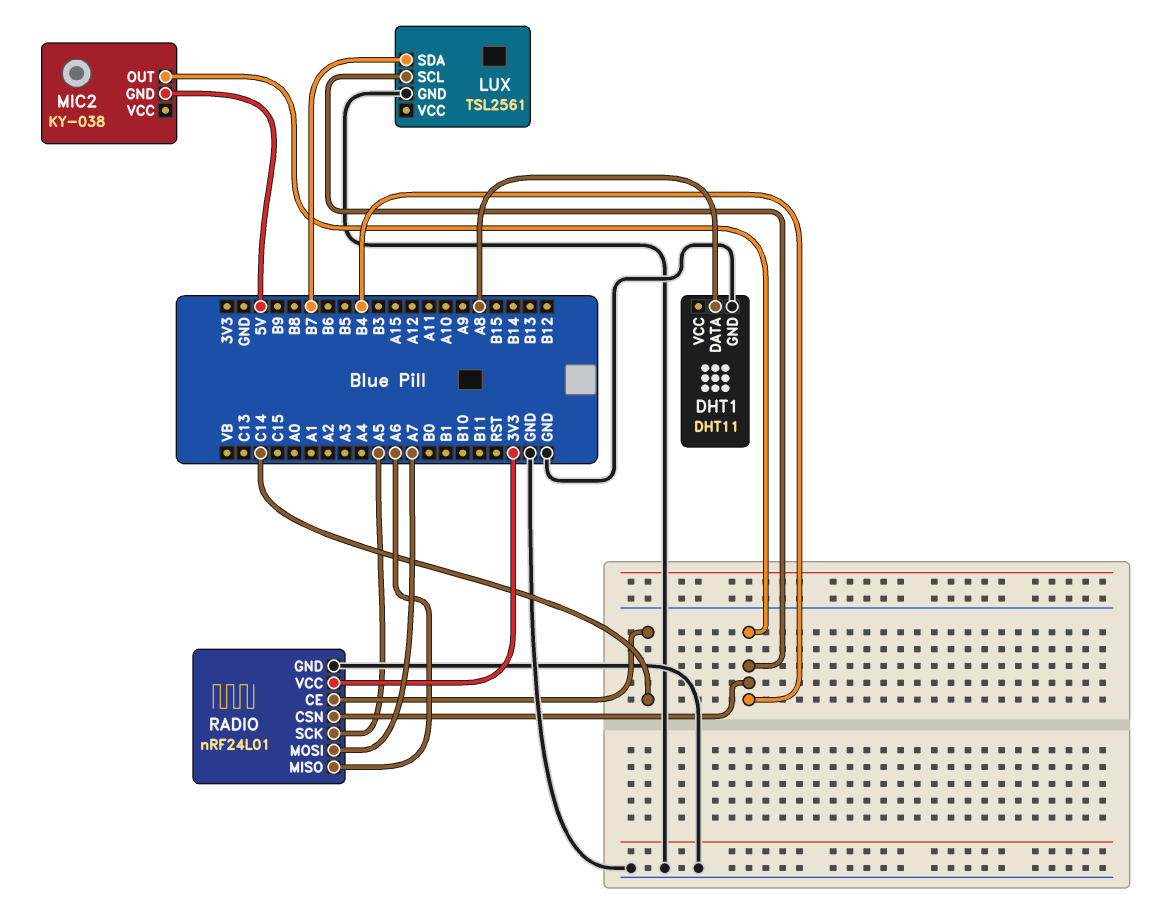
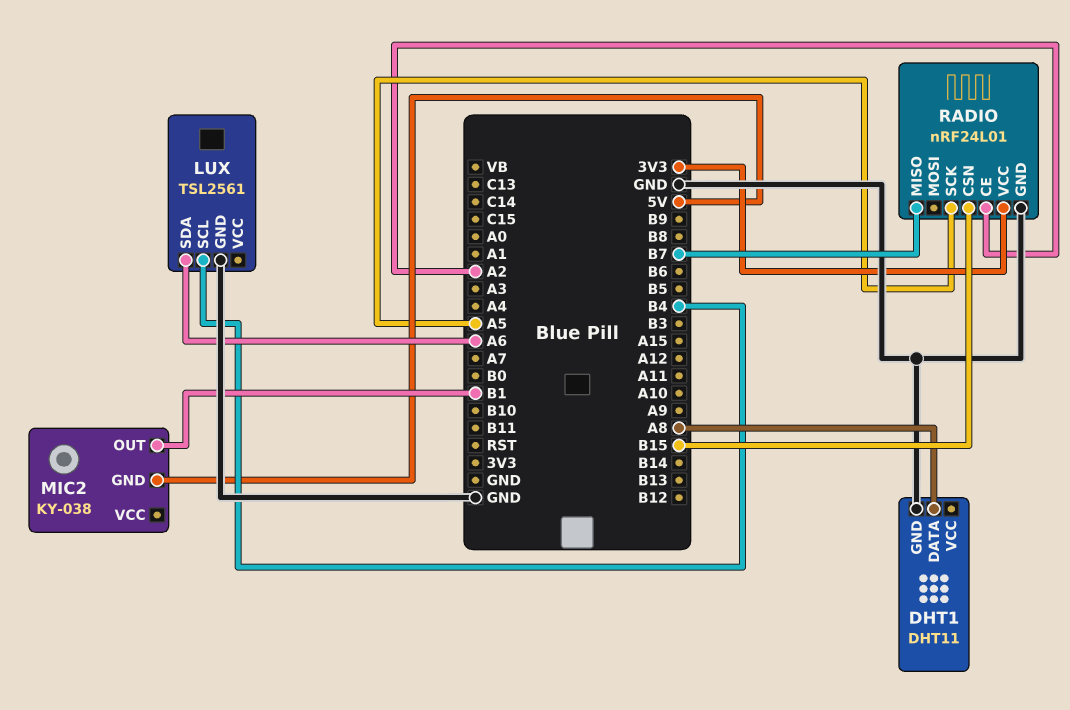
LUX pin SDA: B7 -> A6
MIC2 pin OUT: B4 -> B1
RADIO pin CE: C14 -> A2
RADIO pin CSN: B4 -> B15
RADIO pin MISO: A6 -> B7
RADIO pin MOSI: A7 -> none

